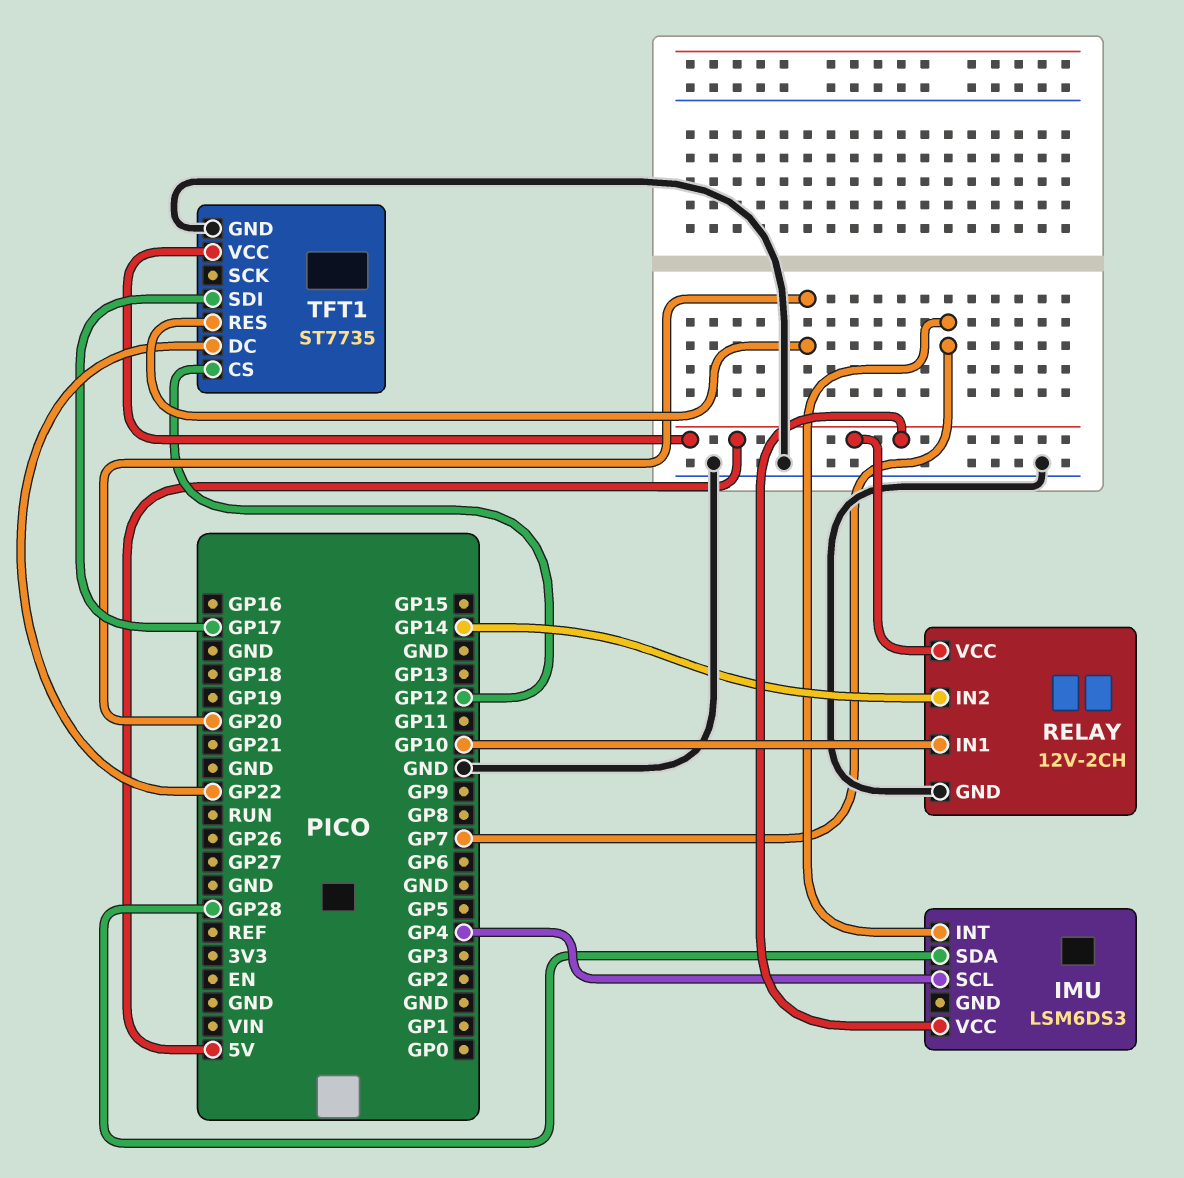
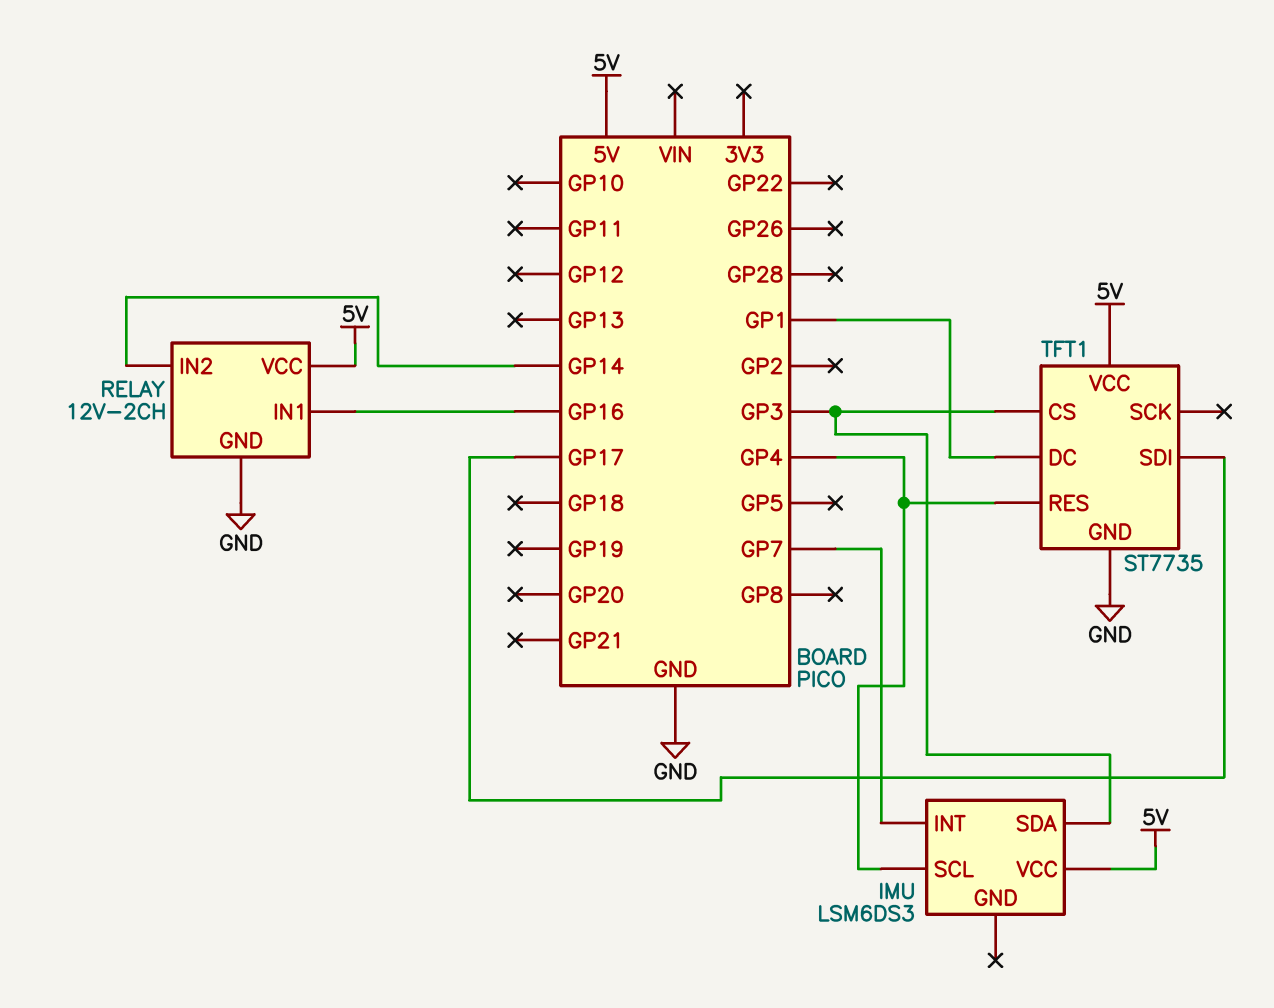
IMU pin SDA: GP28 -> GP3
RELAY pin IN1: GP10 -> GP16
TFT1 pin CS: GP12 -> GP3
TFT1 pin DC: GP22 -> GP1
TFT1 pin RES: GP20 -> GP4

